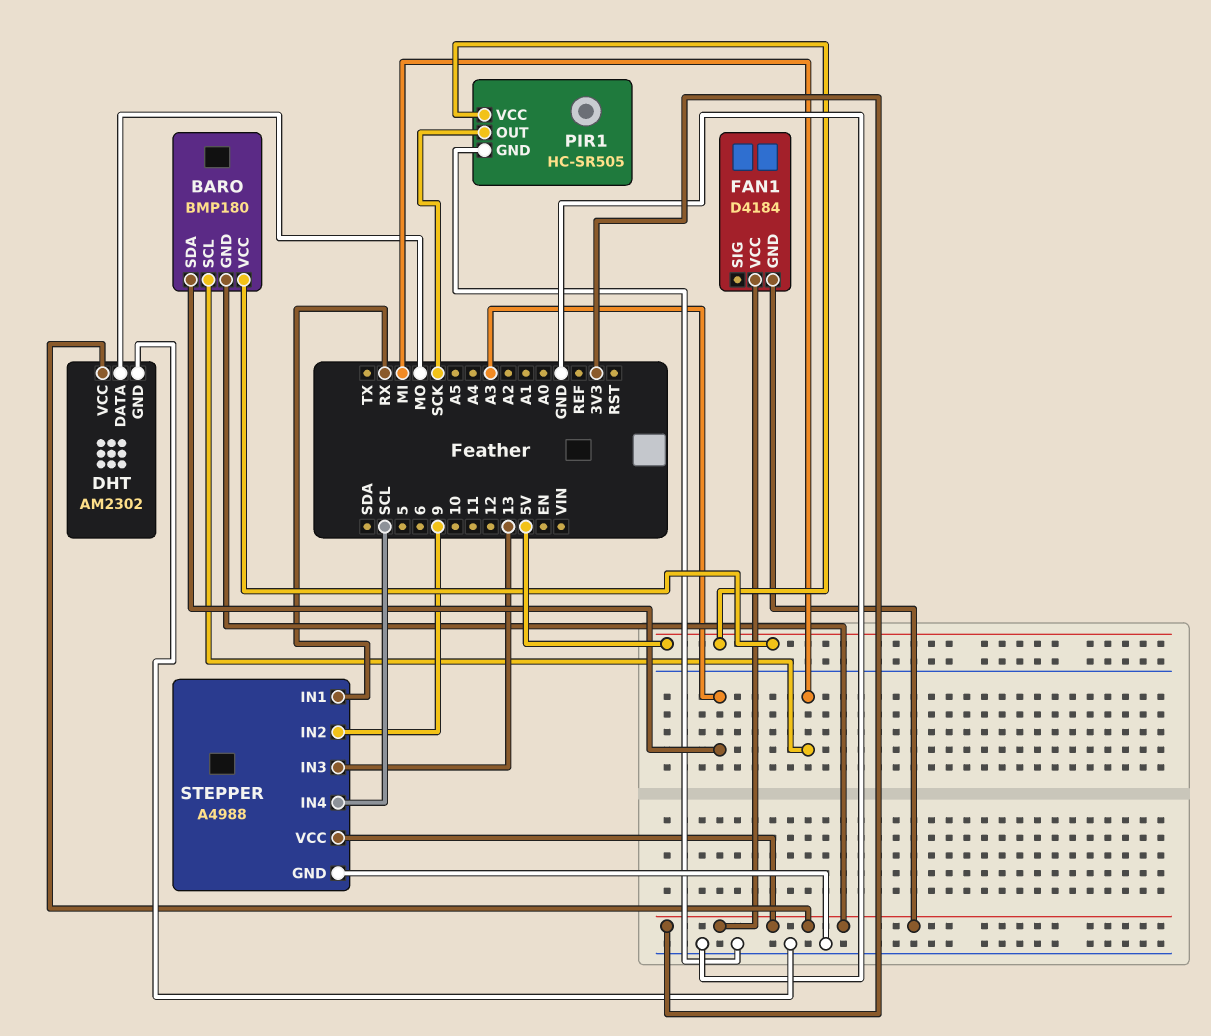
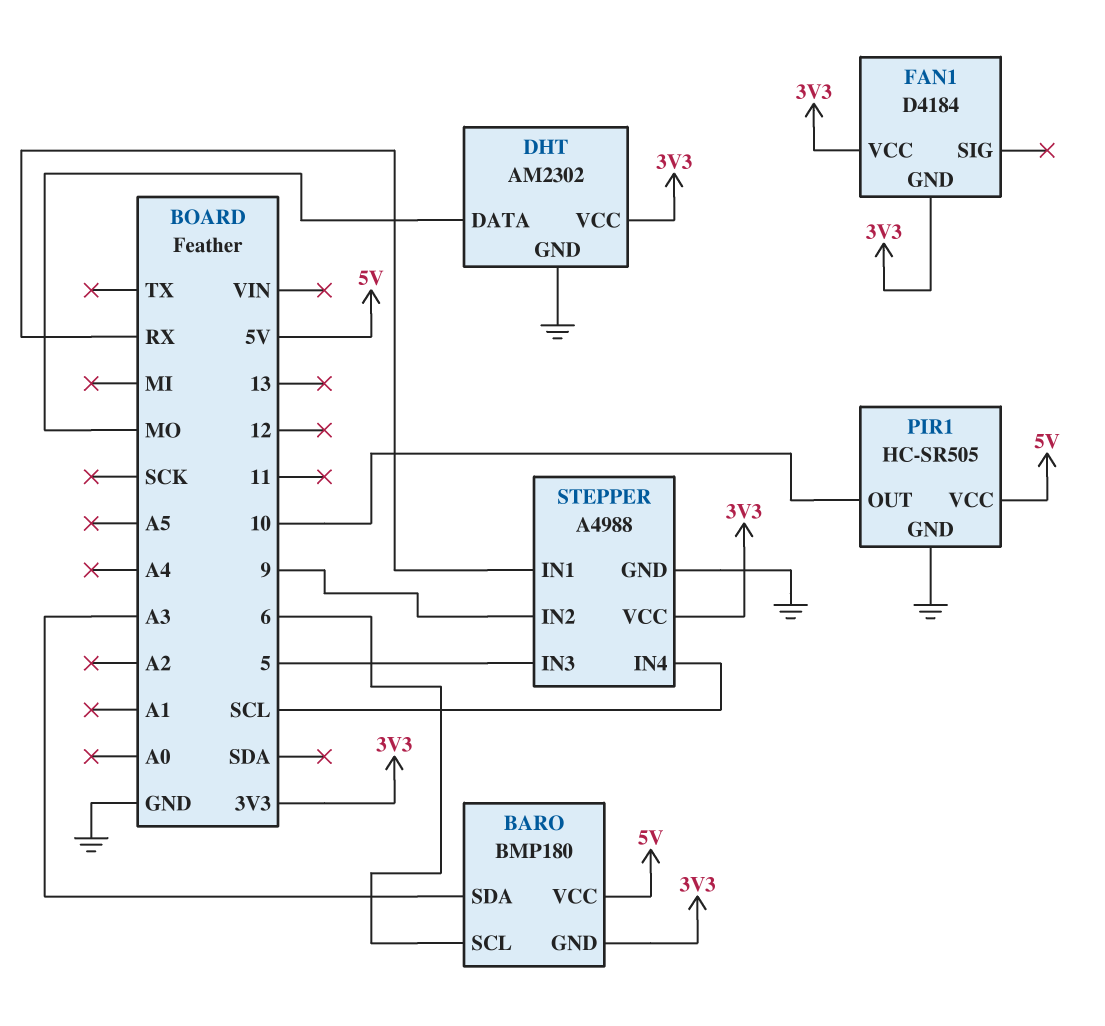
BARO pin SCL: MI -> 6
PIR1 pin OUT: SCK -> 10
STEPPER pin IN3: 13 -> 5

